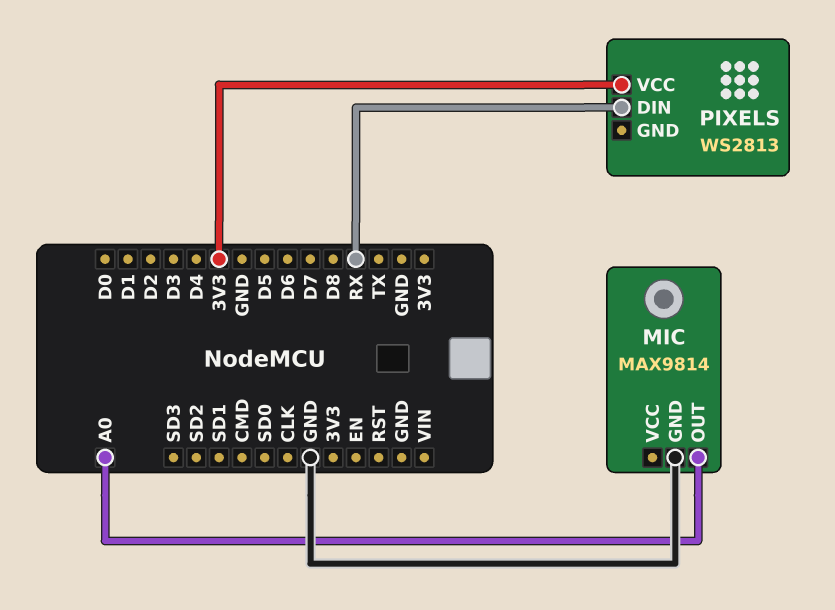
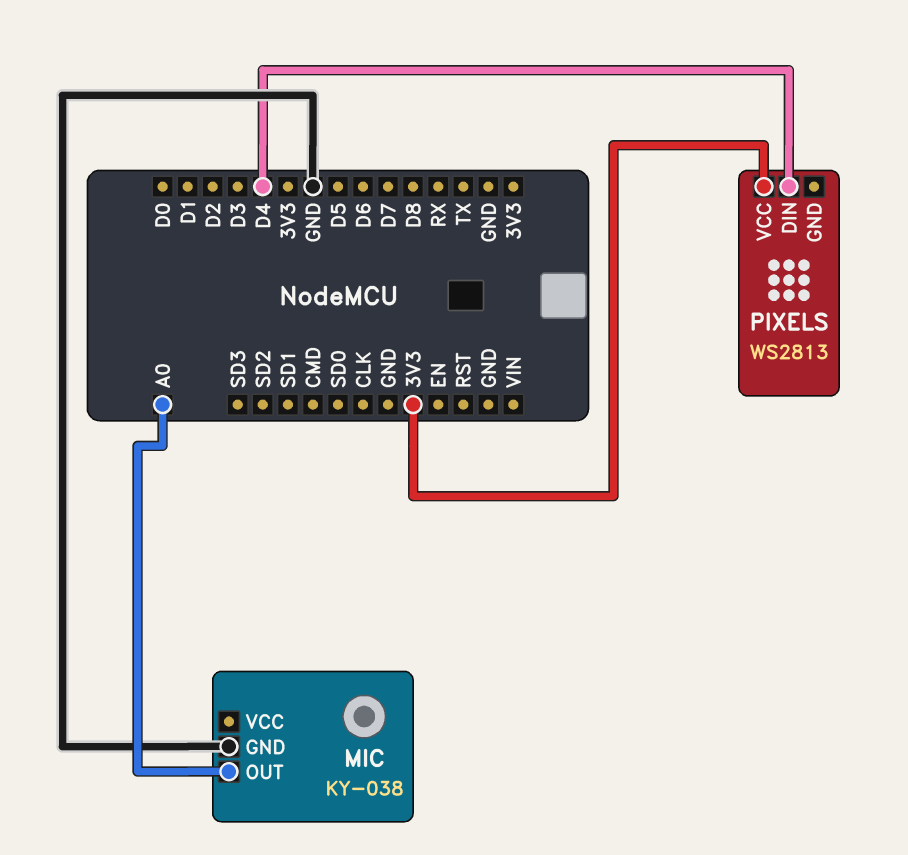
MIC: MAX9814 -> KY-038
PIXELS pin DIN: RX -> D4

